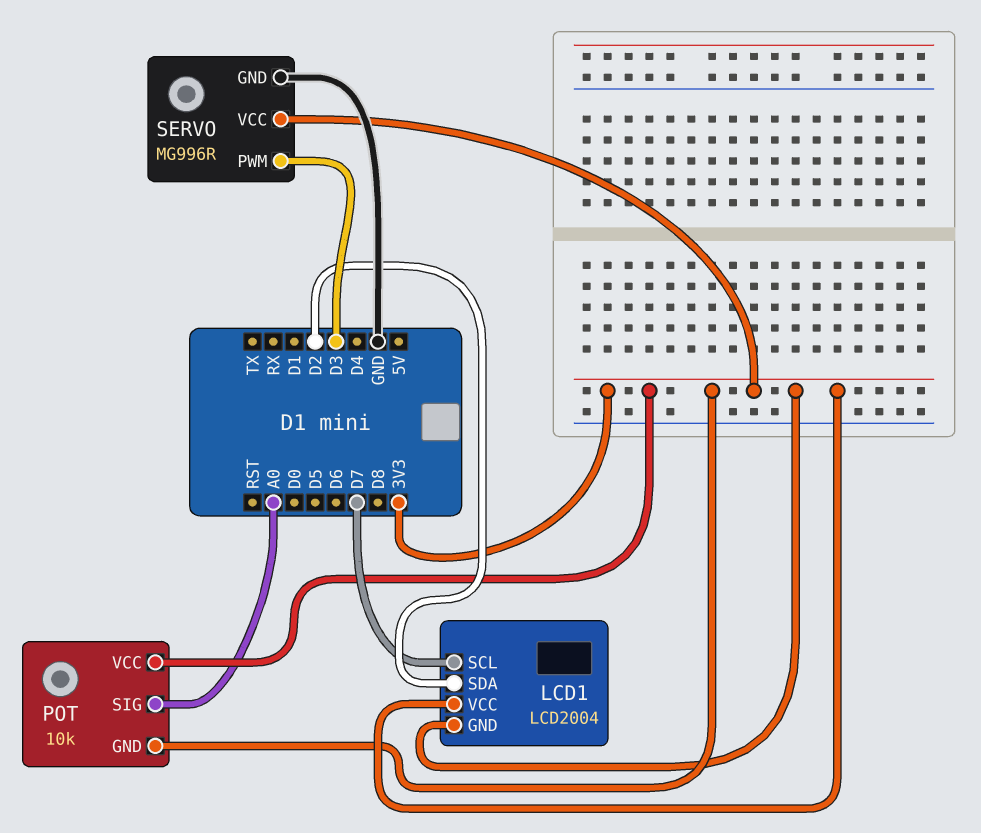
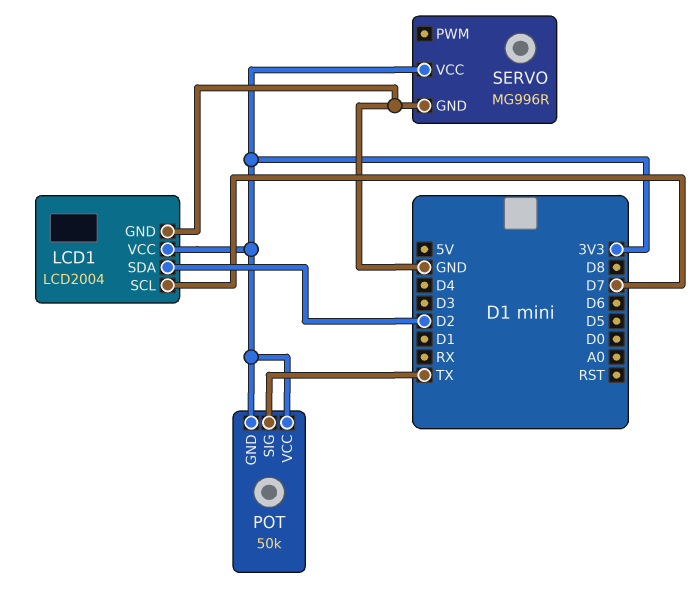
LCD1 pin GND: 3V3 -> GND
POT: 10k -> 50k
POT pin SIG: A0 -> TX
SERVO pin PWM: D3 -> none

